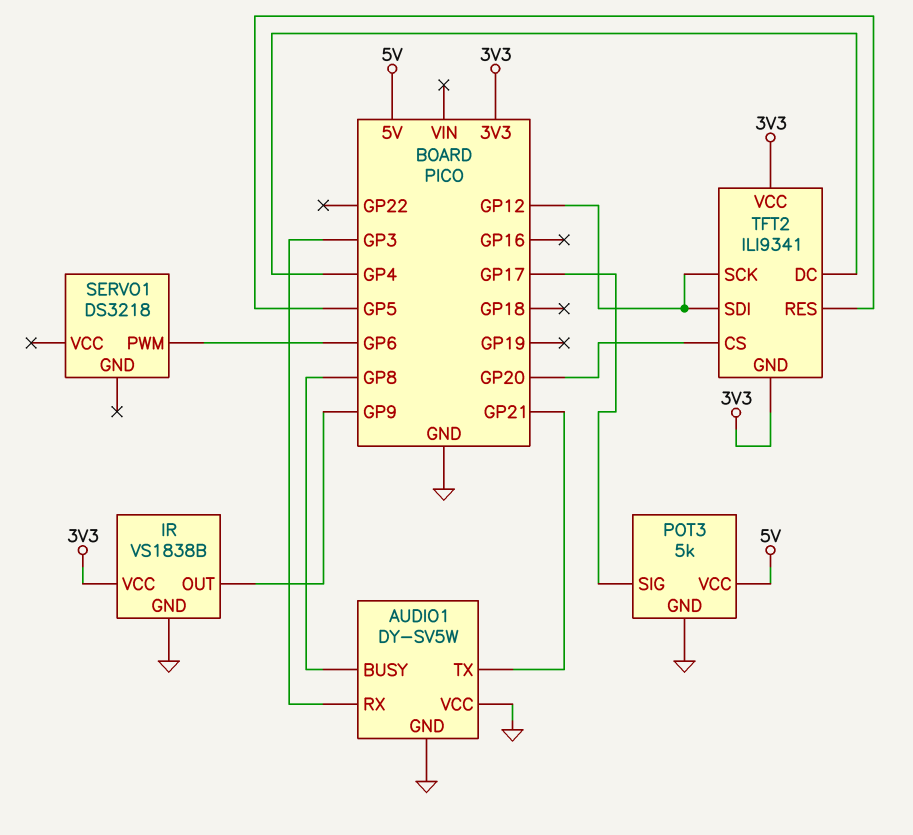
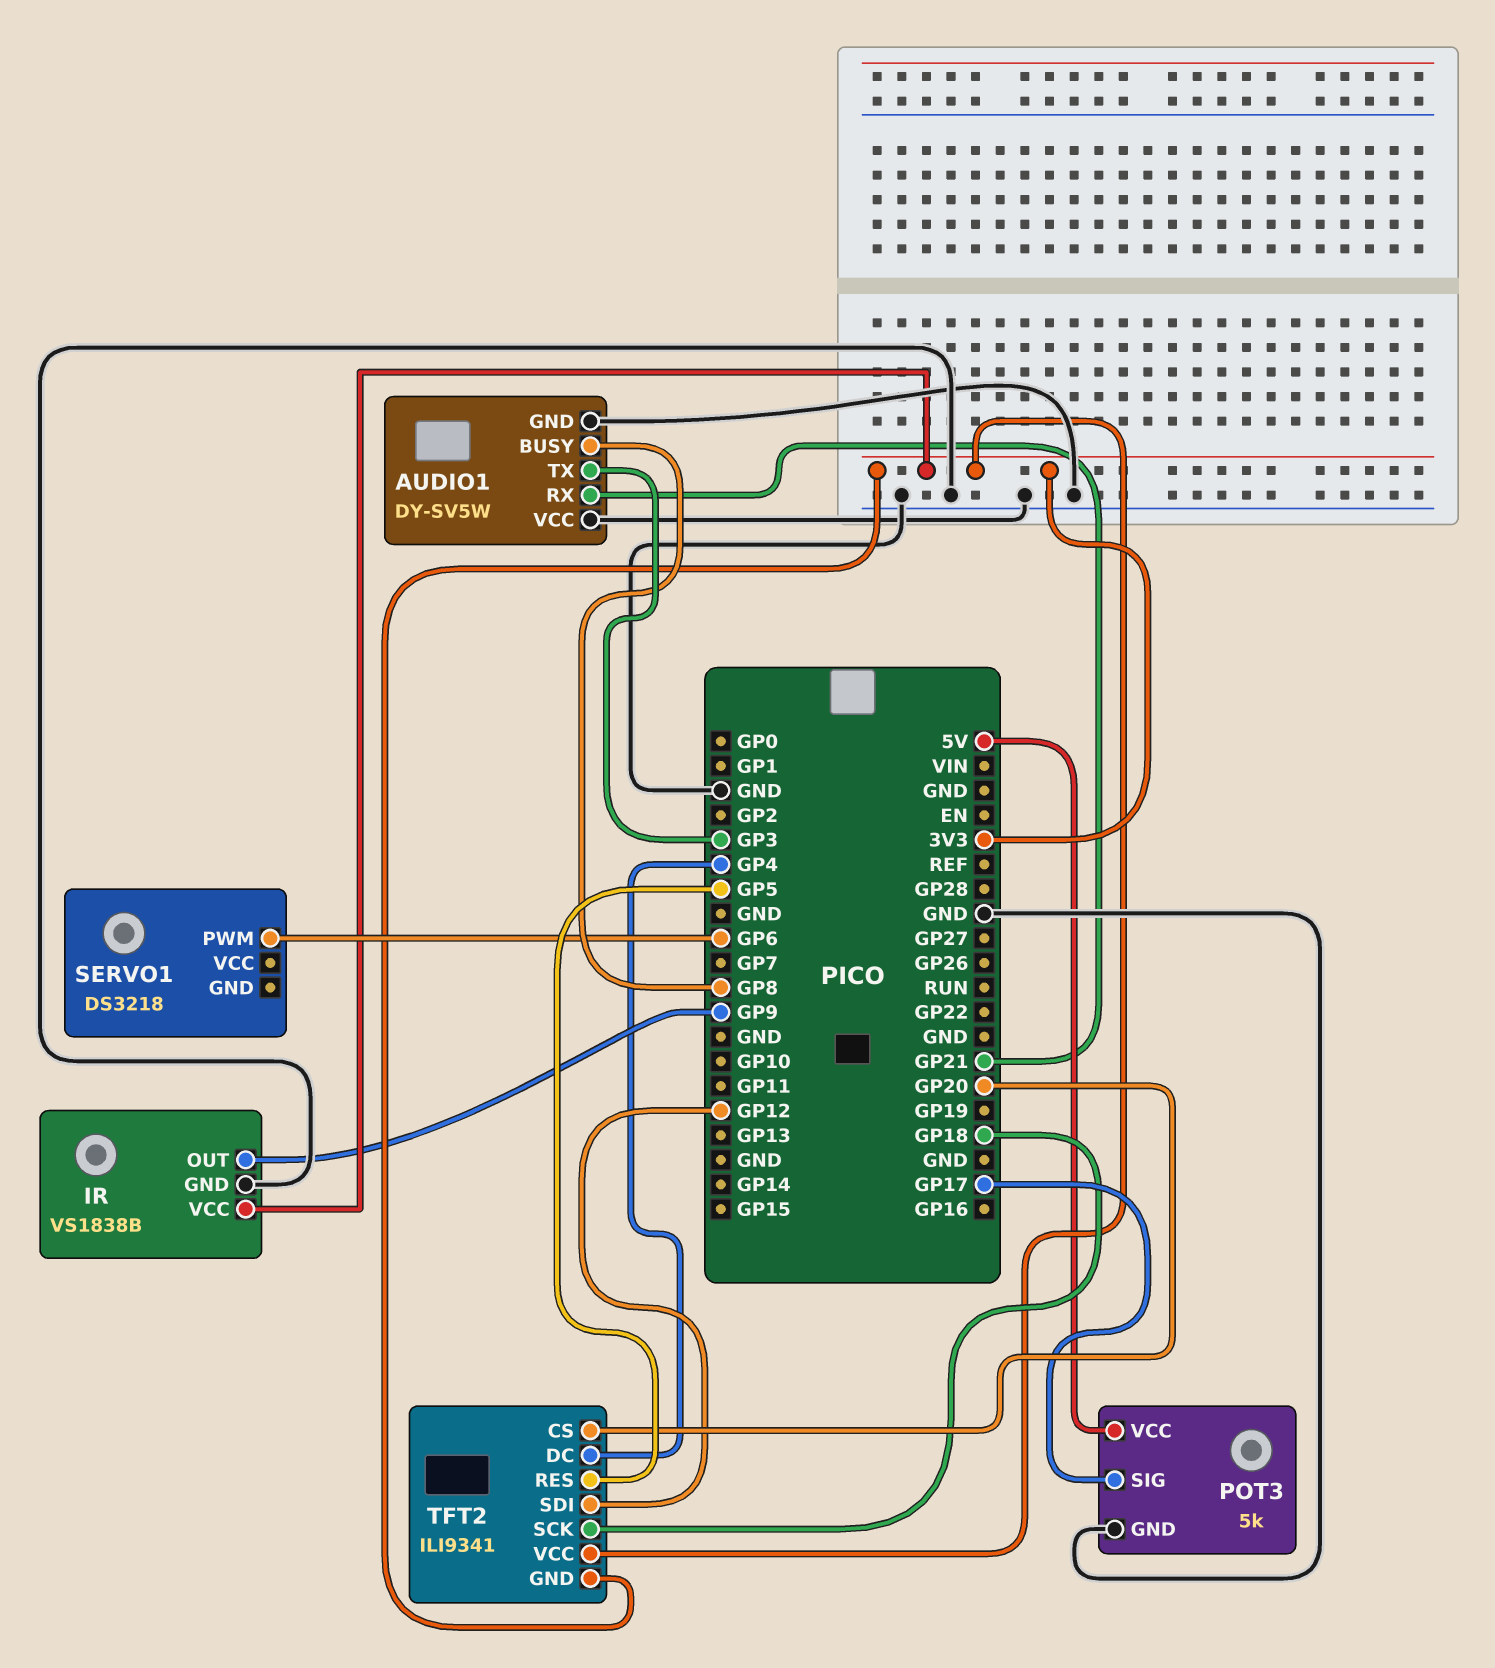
AUDIO1 pin RX: GP3 -> GP21
AUDIO1 pin TX: GP21 -> GP3
TFT2 pin SCK: GP12 -> GP18

